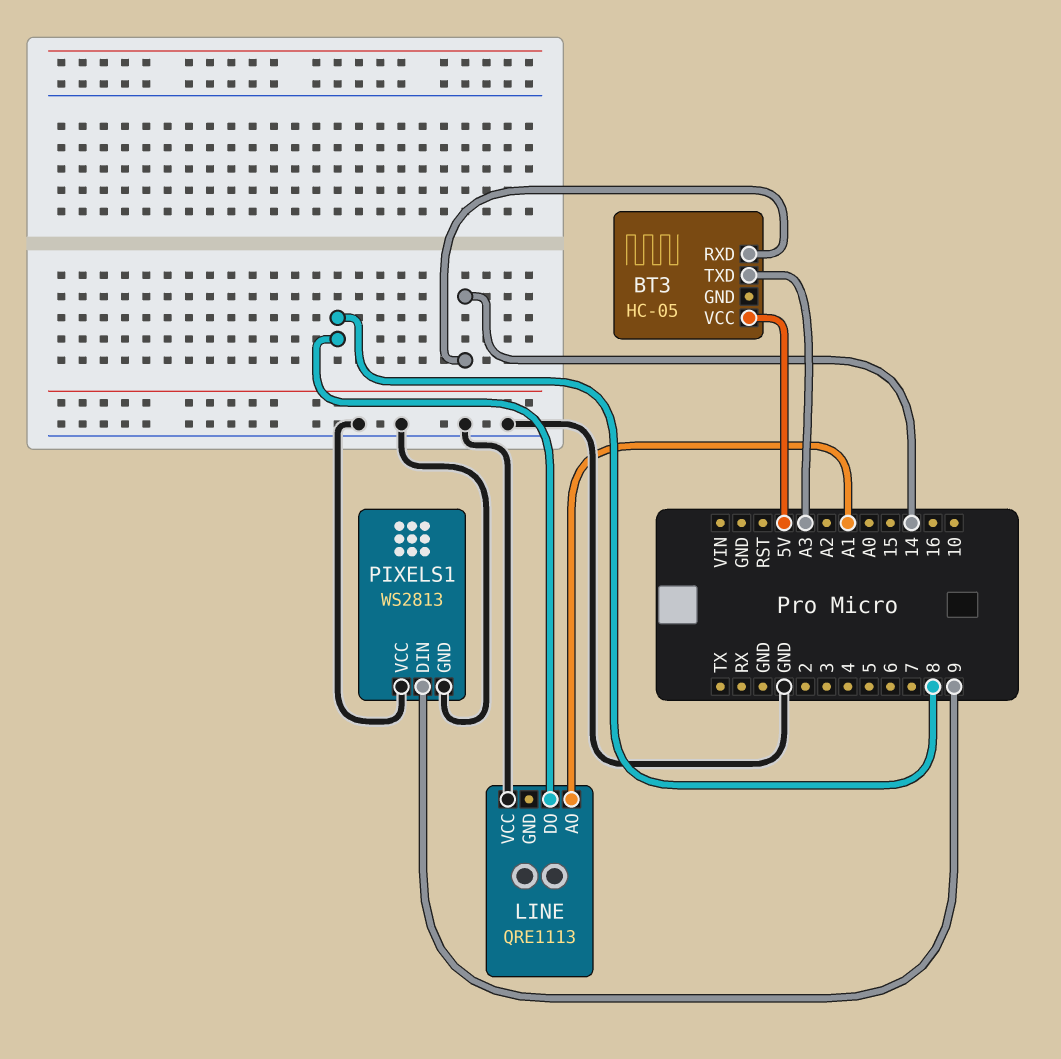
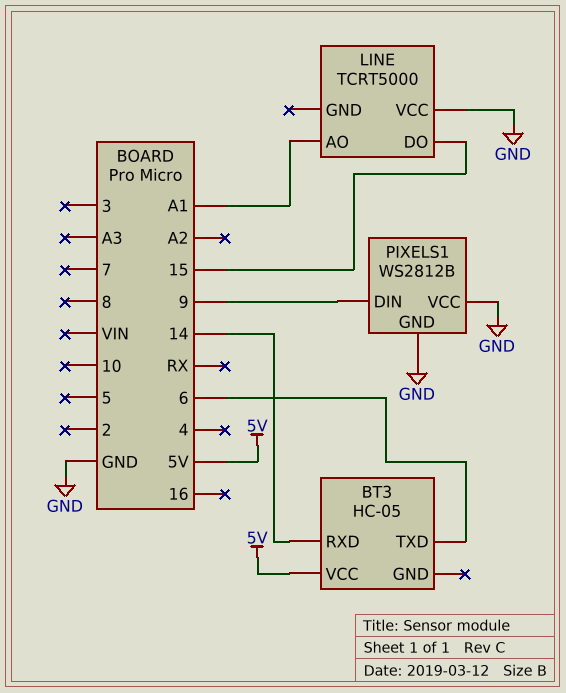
BT3 pin TXD: A3 -> 6
LINE: QRE1113 -> TCRT5000
LINE pin DO: 8 -> 15
PIXELS1: WS2813 -> WS2812B

